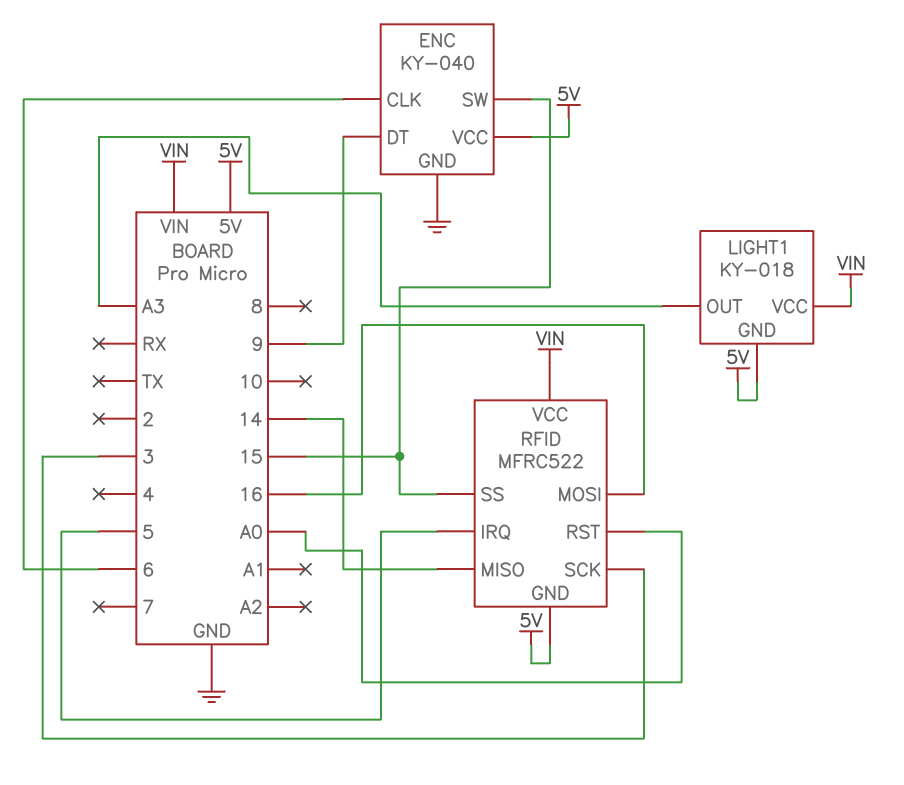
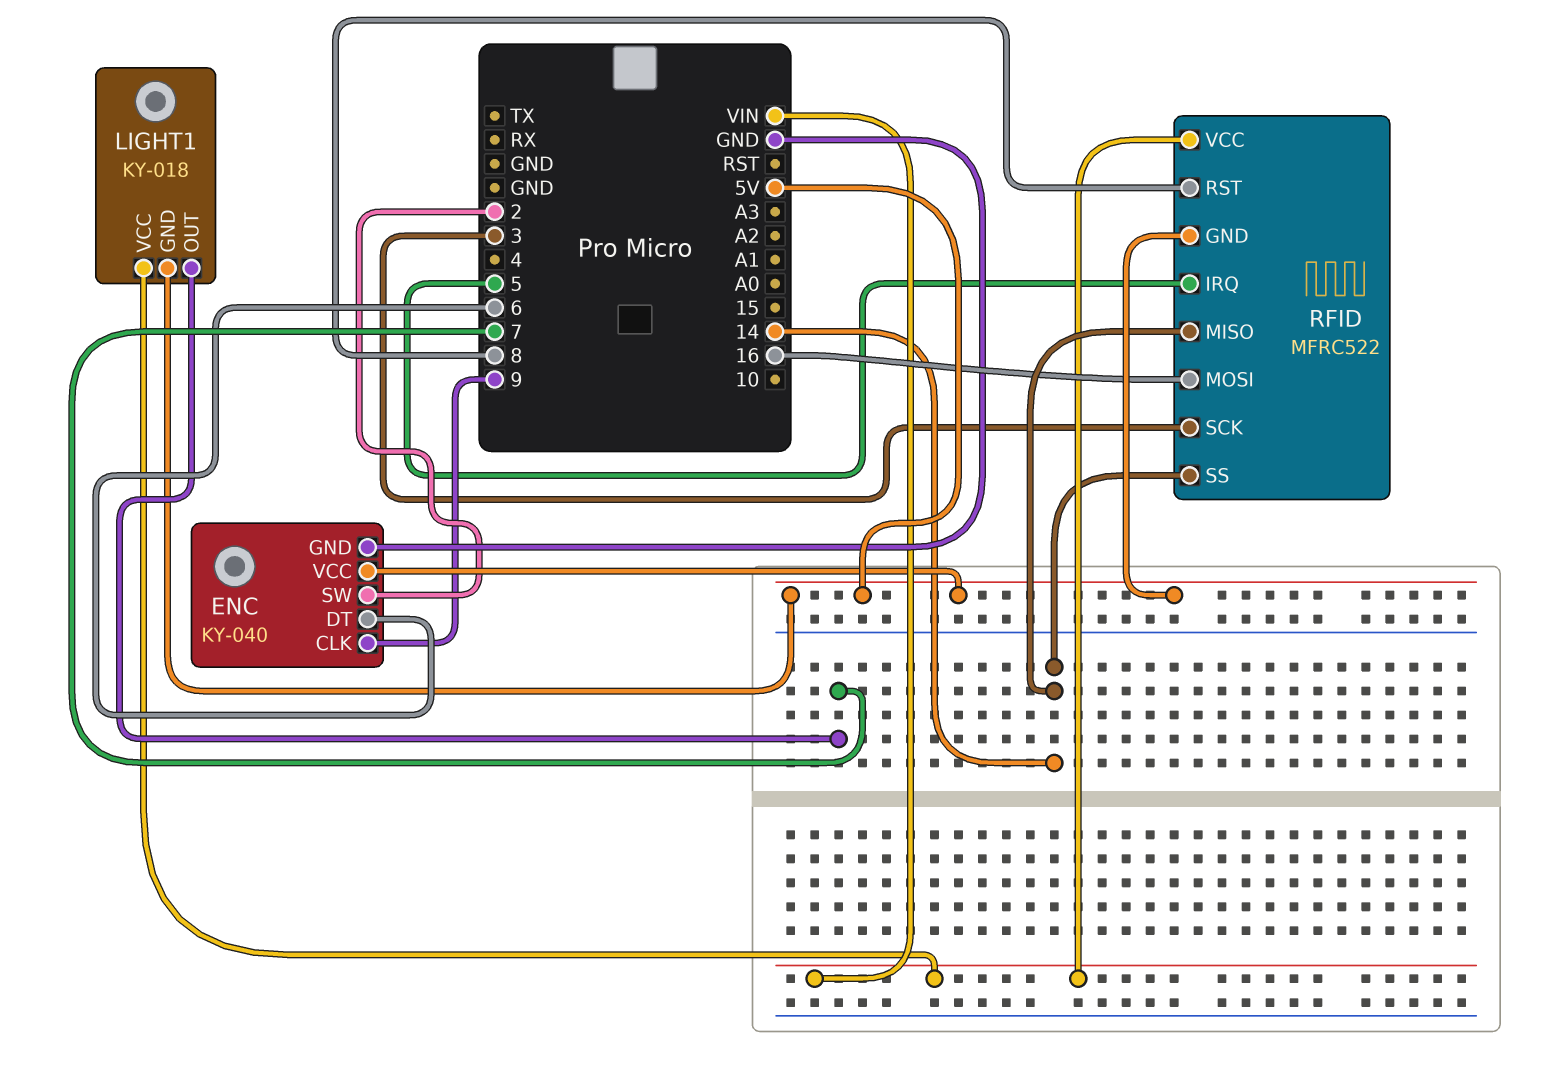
ENC pin CLK: 6 -> 9
ENC pin DT: 9 -> 6
ENC pin SW: 15 -> 2
LIGHT1 pin OUT: A3 -> 7
RFID pin RST: A0 -> 8
RFID pin SS: 15 -> 14

